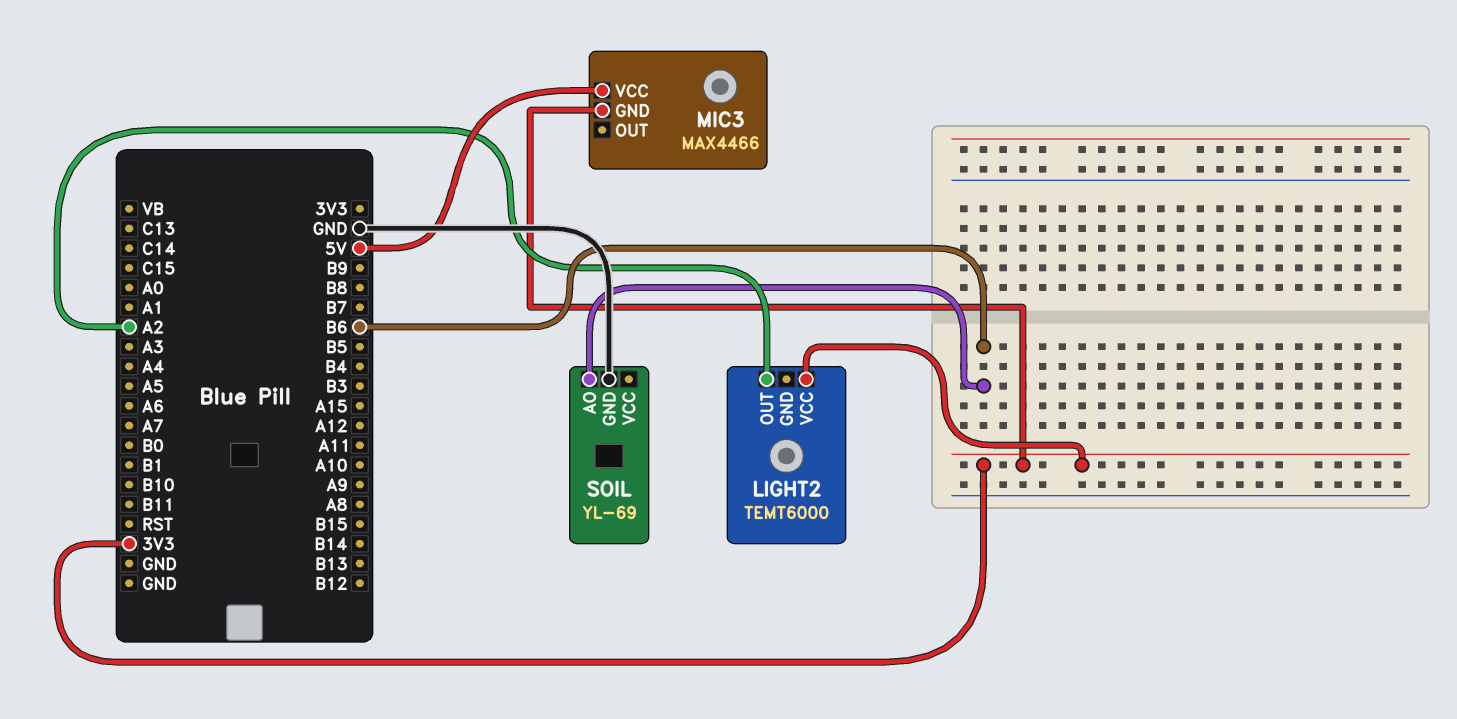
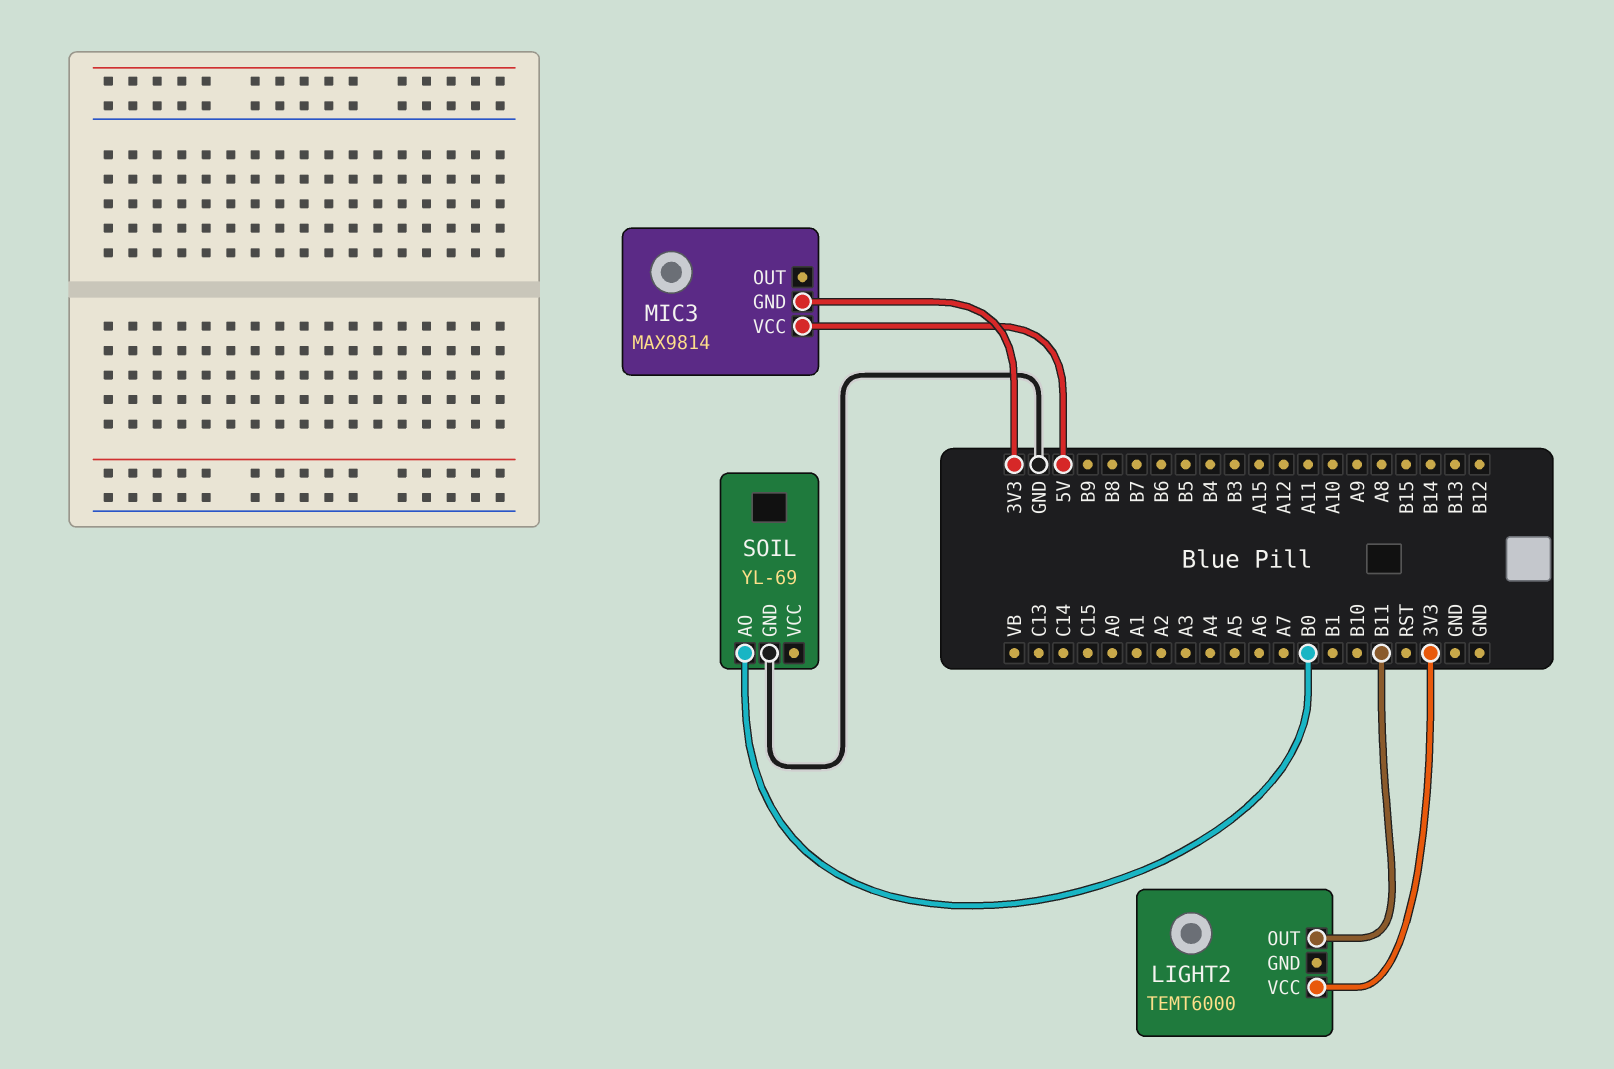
LIGHT2 pin OUT: A2 -> B11
MIC3: MAX4466 -> MAX9814
SOIL pin AO: B6 -> B0

